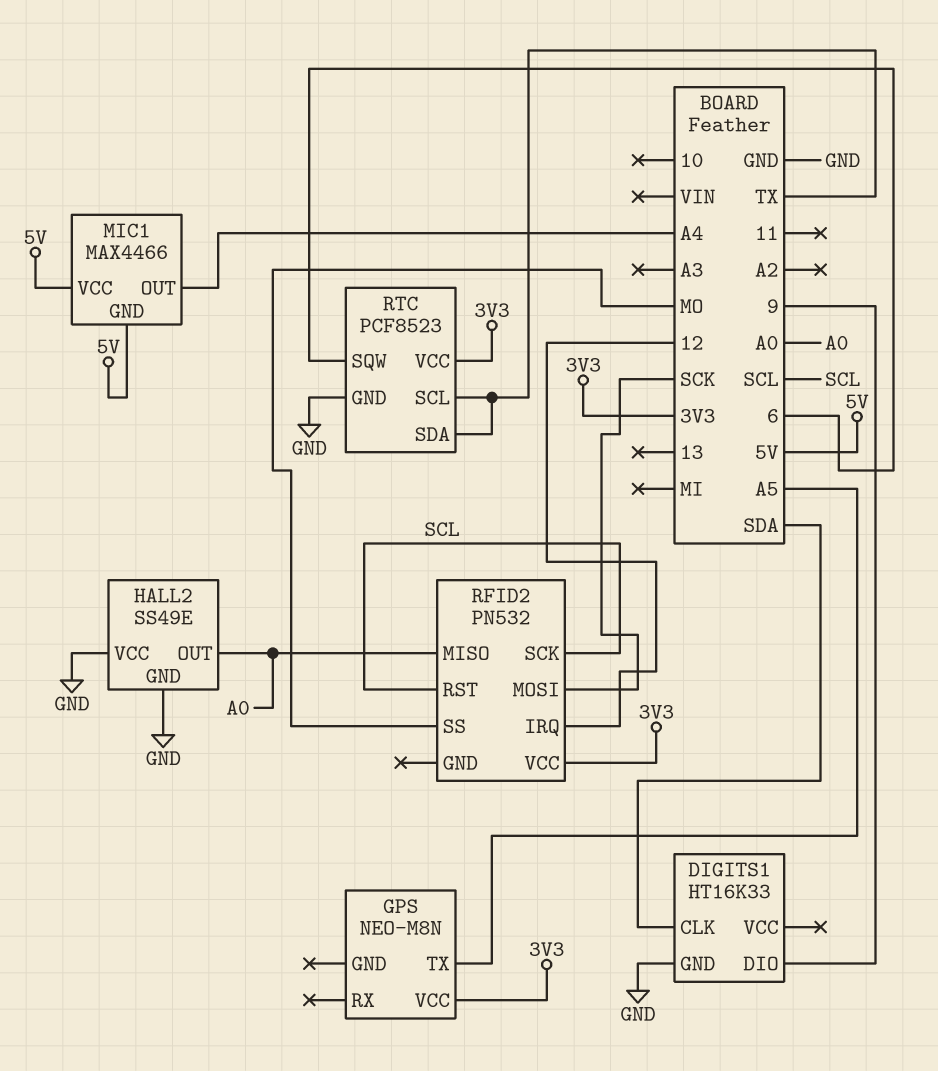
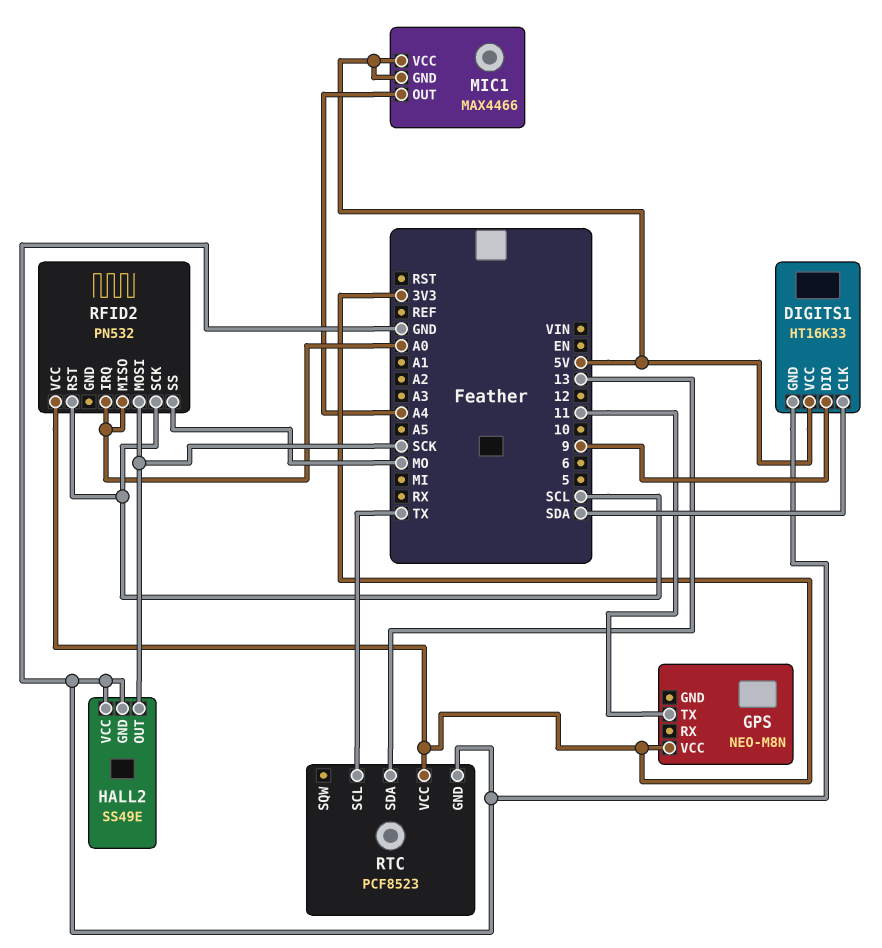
DIGITS1 pin VCC: none -> 5V
GPS pin TX: A5 -> 11
HALL2 pin OUT: A0 -> SCK
RFID2 pin IRQ: 12 -> A0
RTC pin SDA: TX -> 13
RTC pin SQW: 6 -> none

